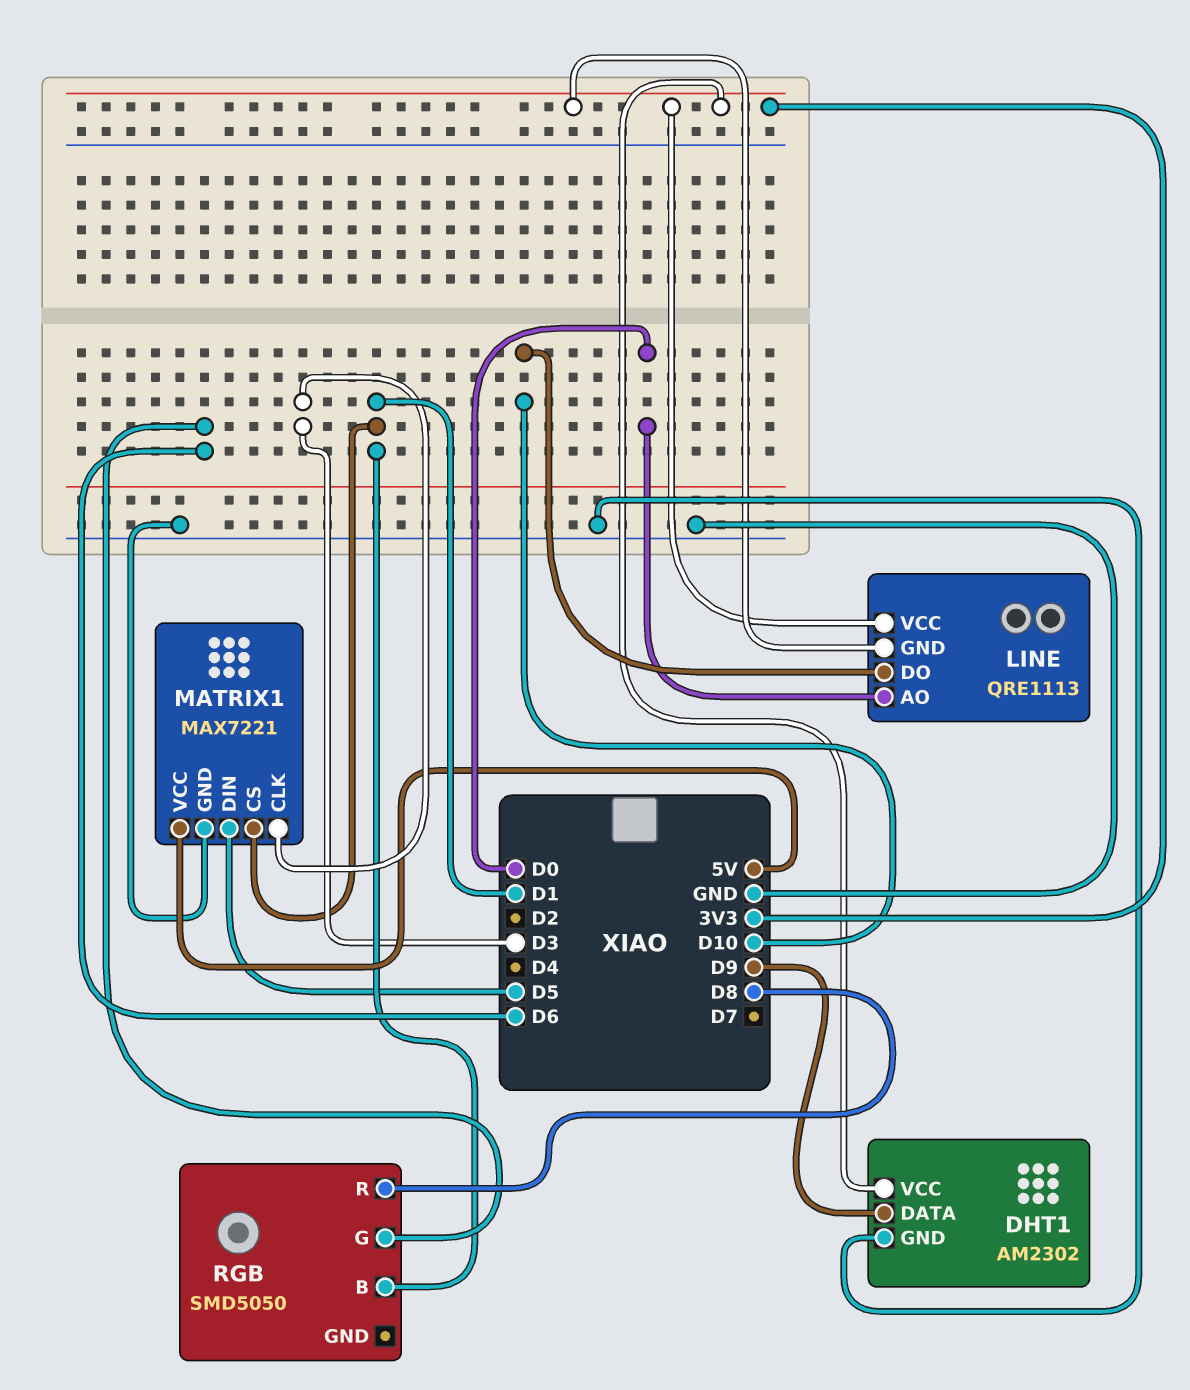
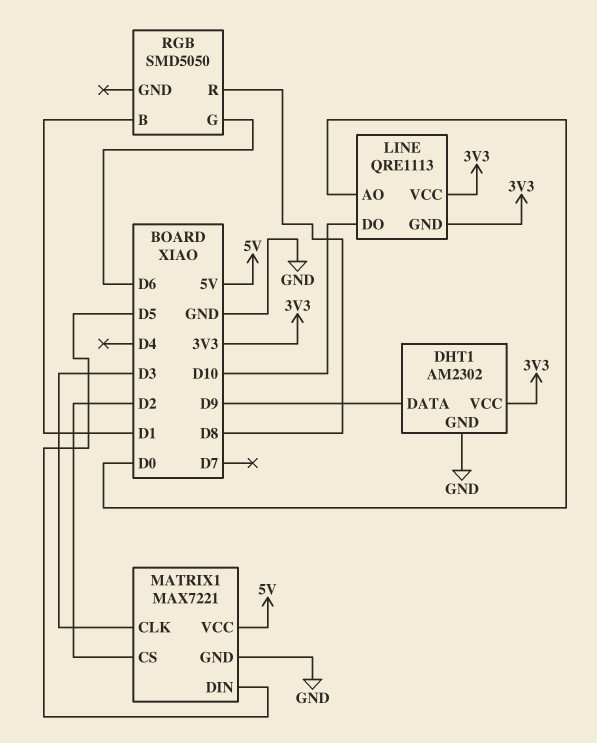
MATRIX1 pin CS: D1 -> D2

